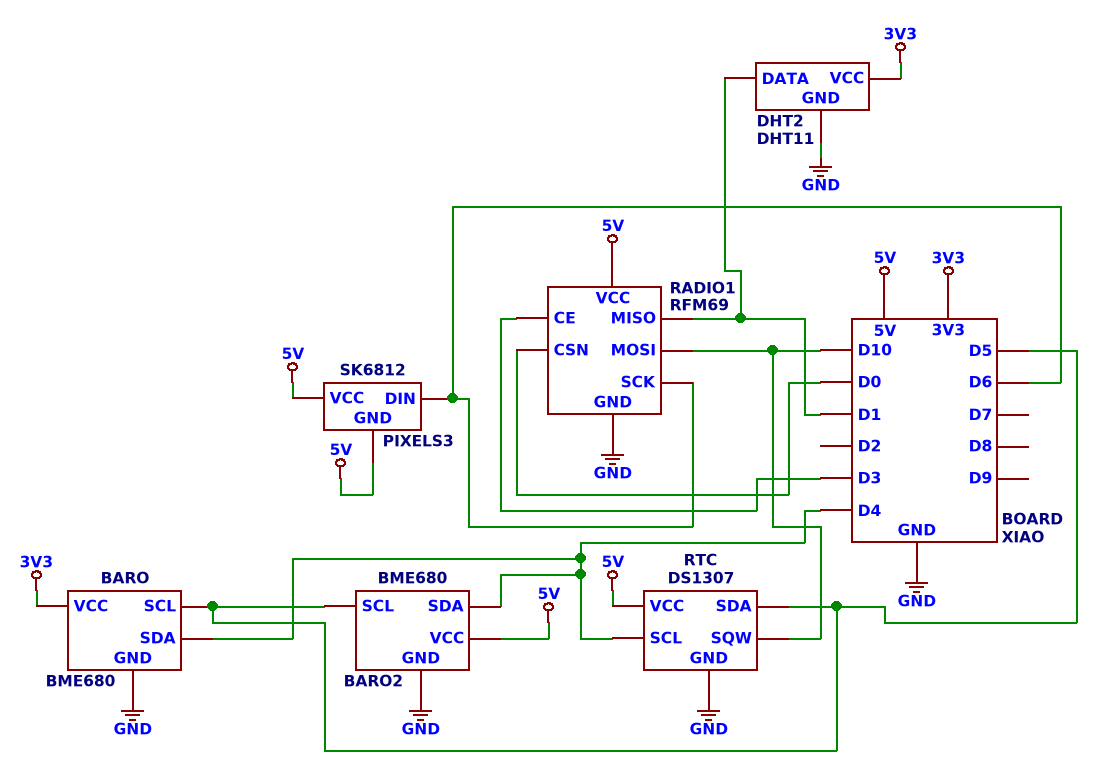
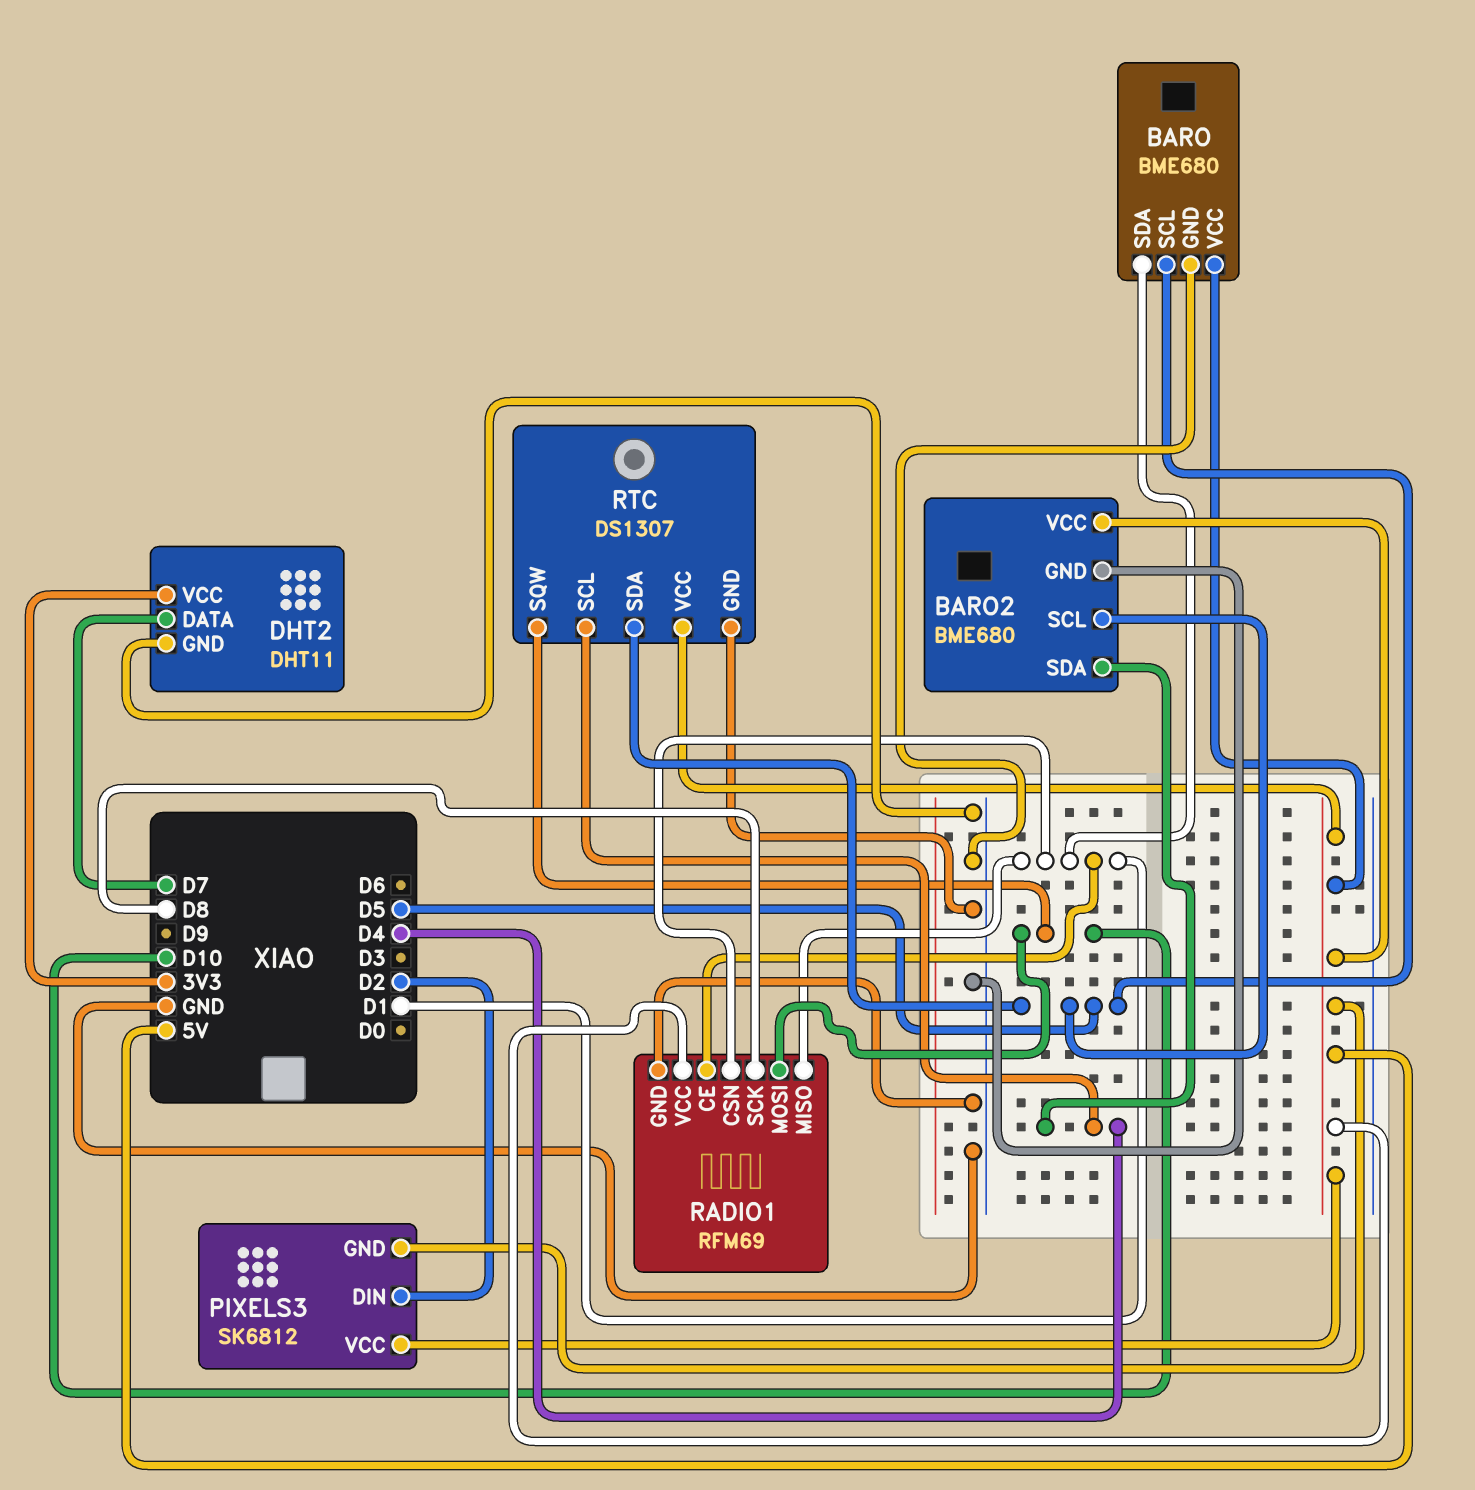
BARO pin SDA: D4 -> D1
BARO pin VCC: 3V3 -> 5V
DHT2 pin DATA: D1 -> D7
PIXELS3 pin DIN: D6 -> D2
RADIO1 pin CE: D3 -> D1
RADIO1 pin CSN: D0 -> D1
RADIO1 pin SCK: D6 -> D8

